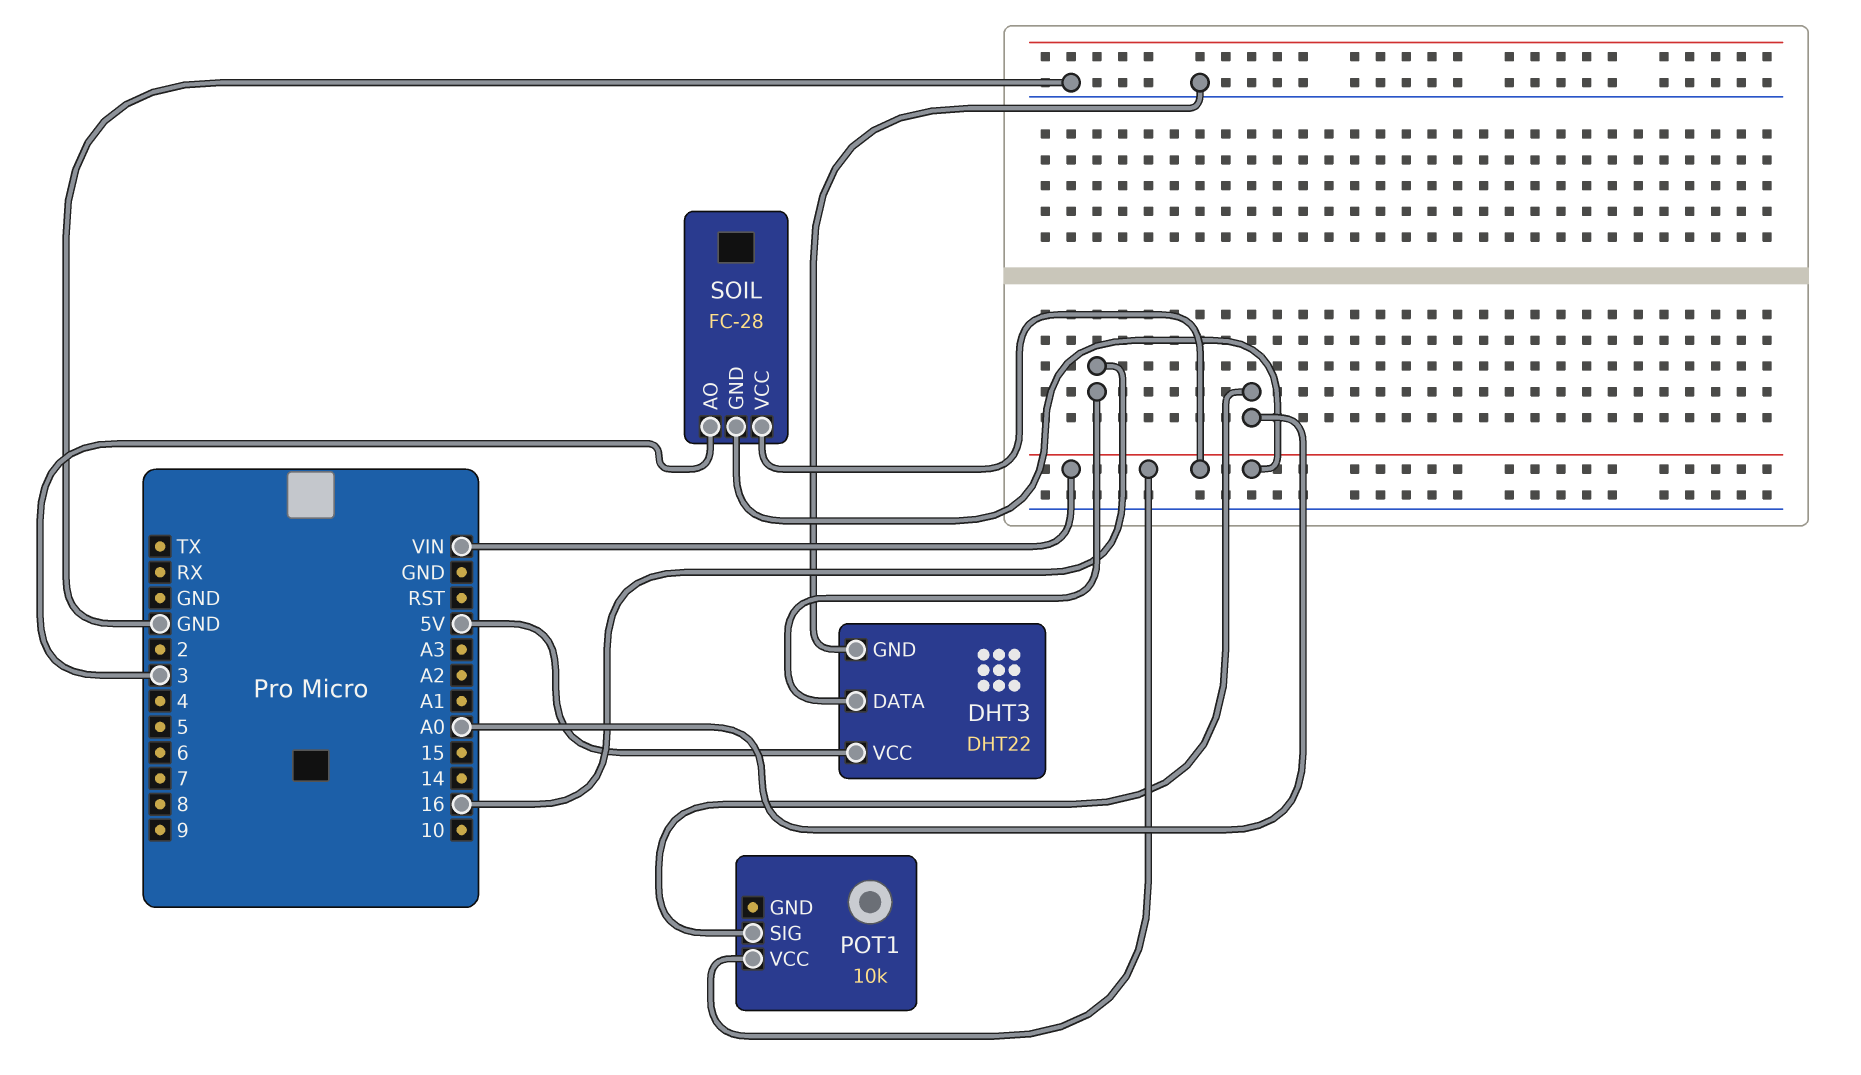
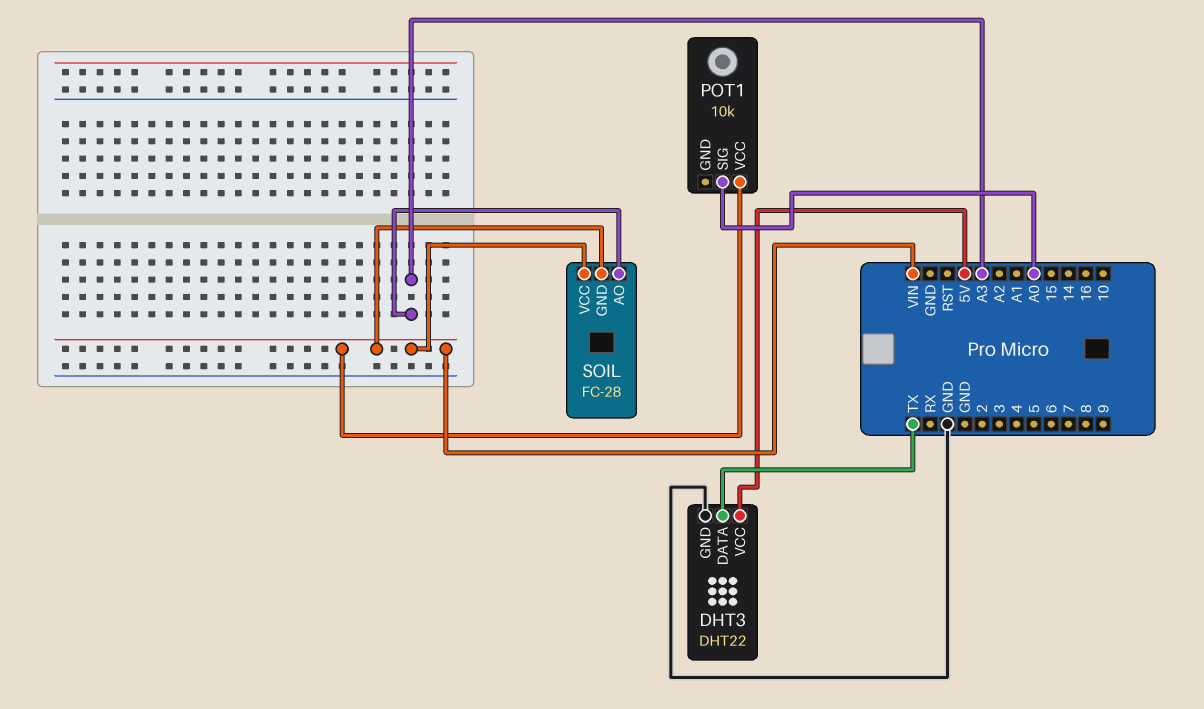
DHT3 pin DATA: 16 -> TX
SOIL pin AO: 3 -> A3

